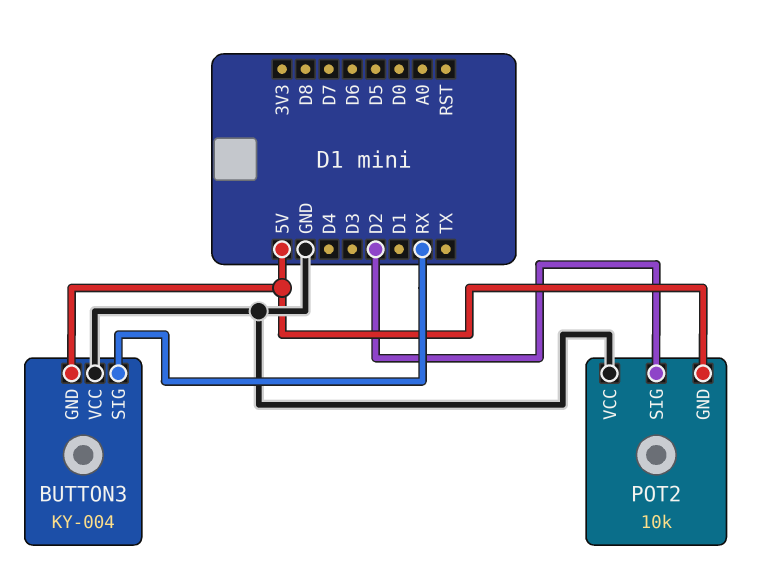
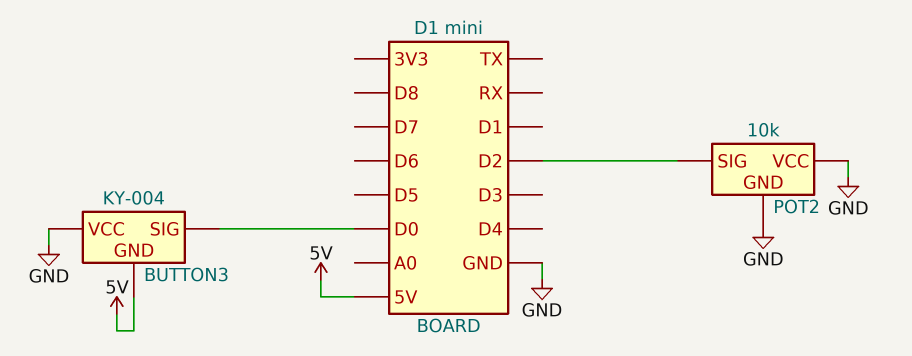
BUTTON3 pin SIG: RX -> D0
POT2 pin GND: 5V -> GND

